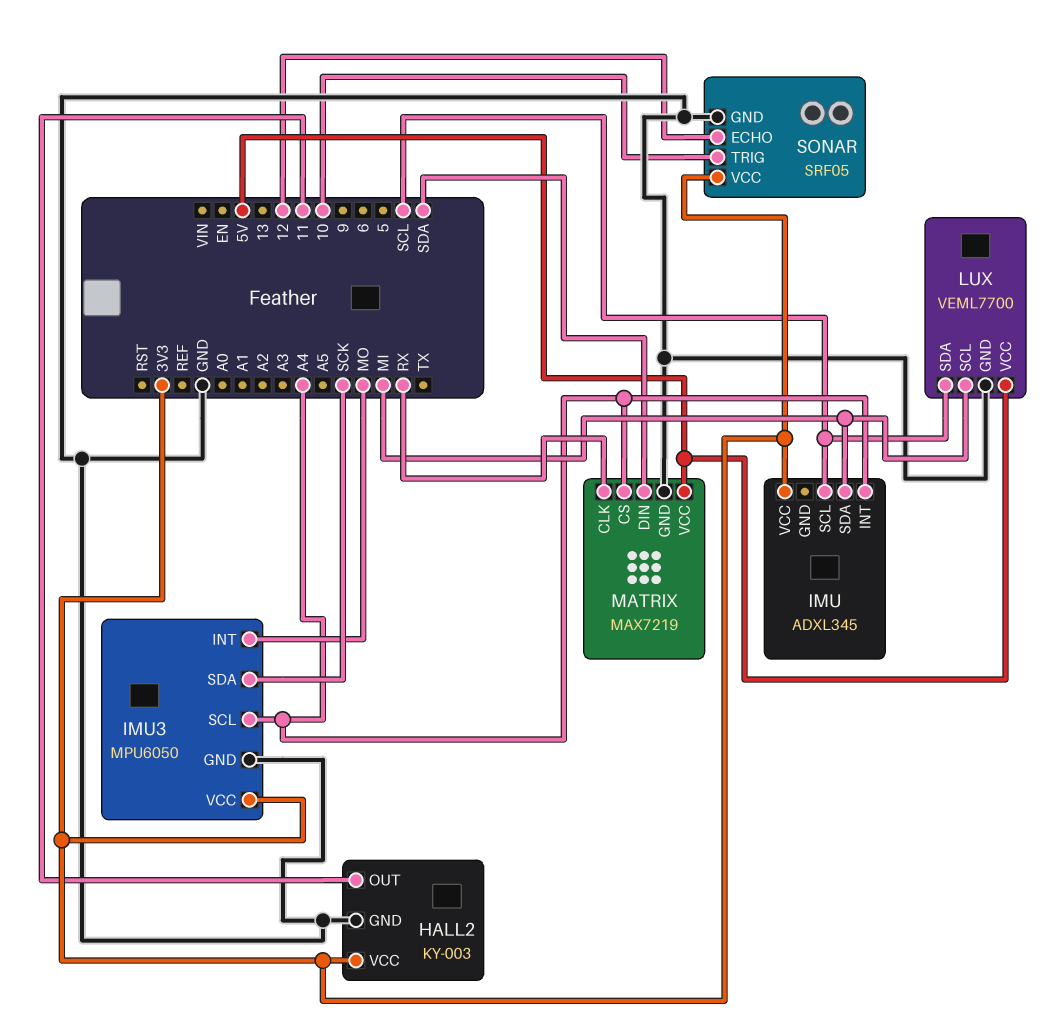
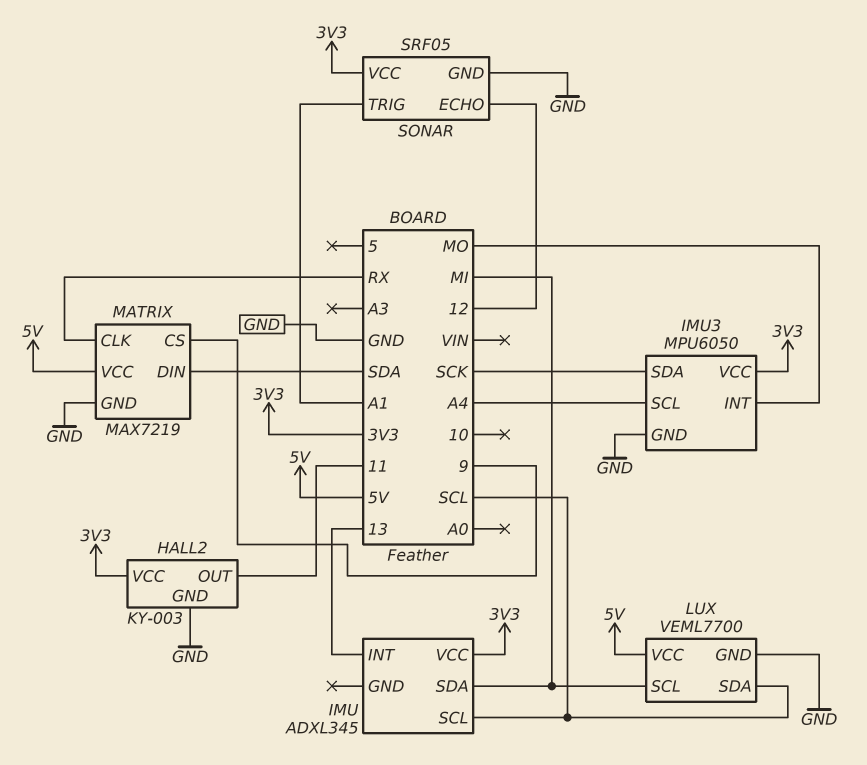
IMU pin INT: A4 -> 13
MATRIX pin CS: A4 -> 9
SONAR pin TRIG: 10 -> A1

